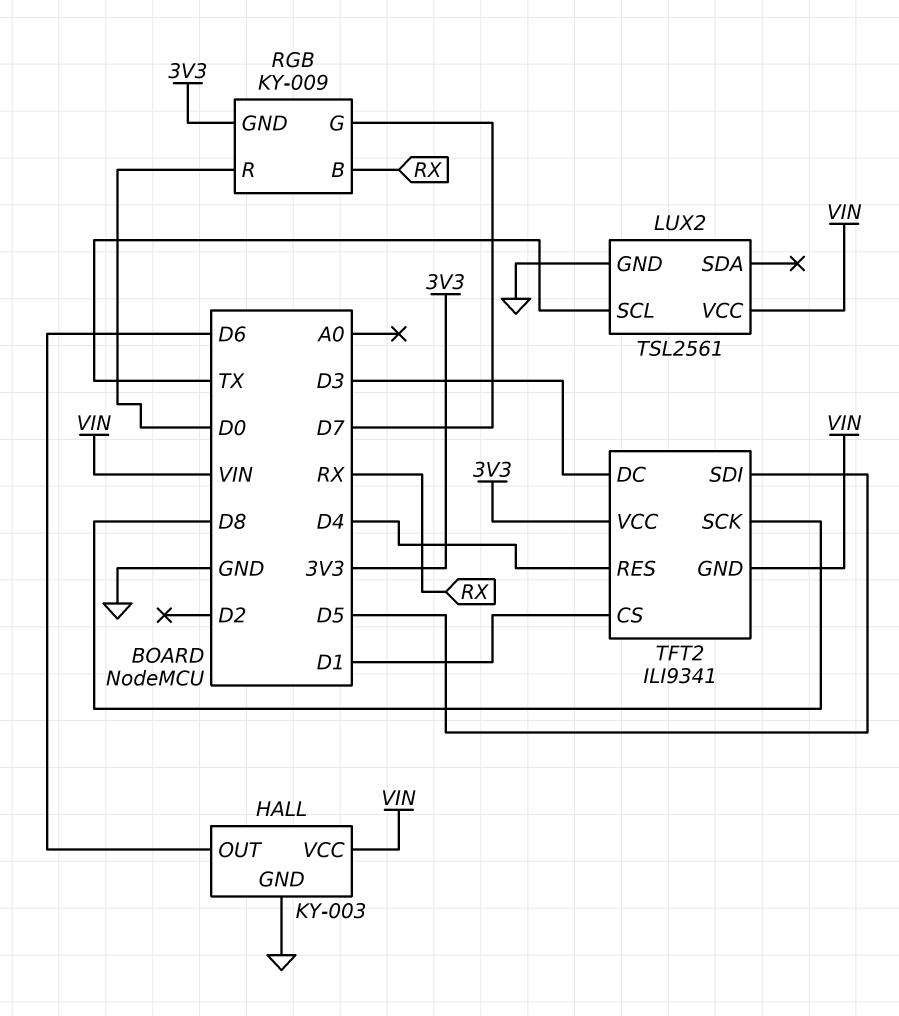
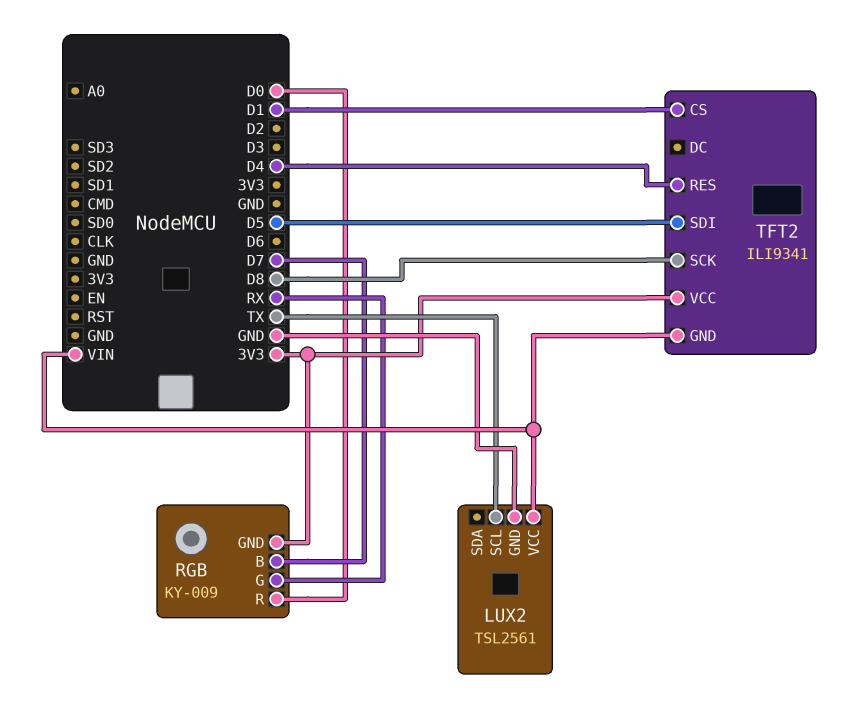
HALL: KY-003 -> none
HALL pin GND: GND -> none
HALL pin OUT: D6 -> none
HALL pin VCC: VIN -> none
RGB pin B: RX -> D7
RGB pin G: D7 -> RX
TFT2 pin DC: D3 -> none

